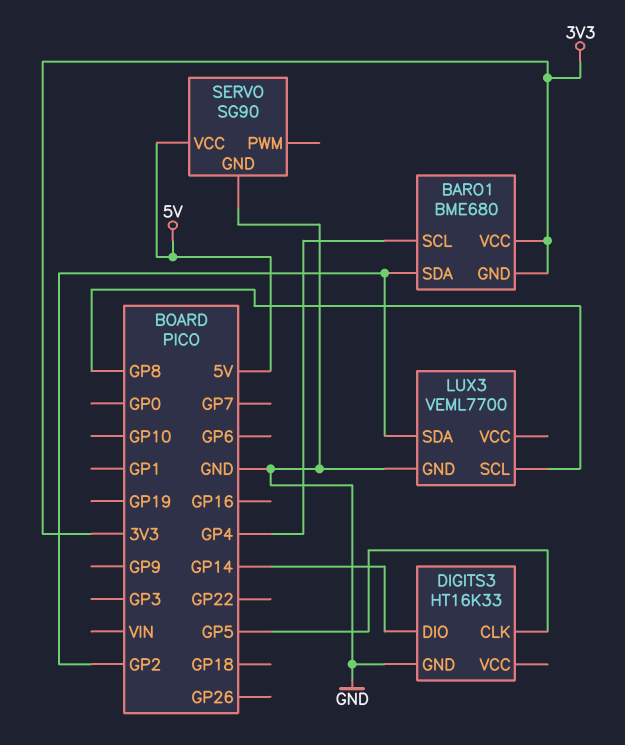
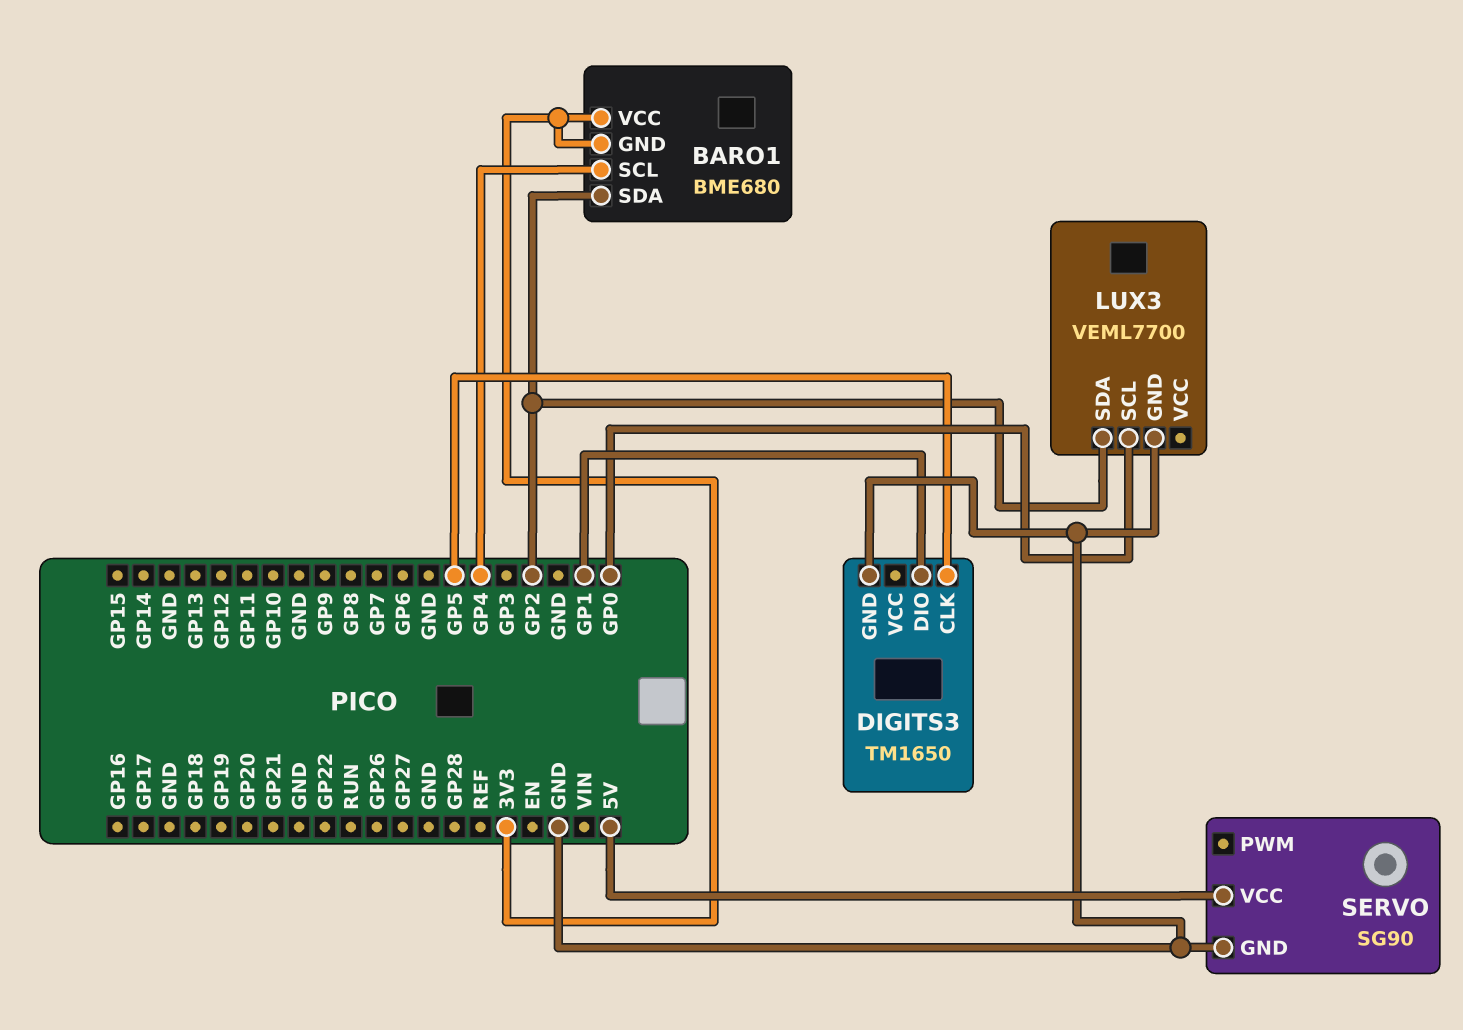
DIGITS3: HT16K33 -> TM1650
DIGITS3 pin DIO: GP14 -> GP1
LUX3 pin SCL: GP8 -> GP0

